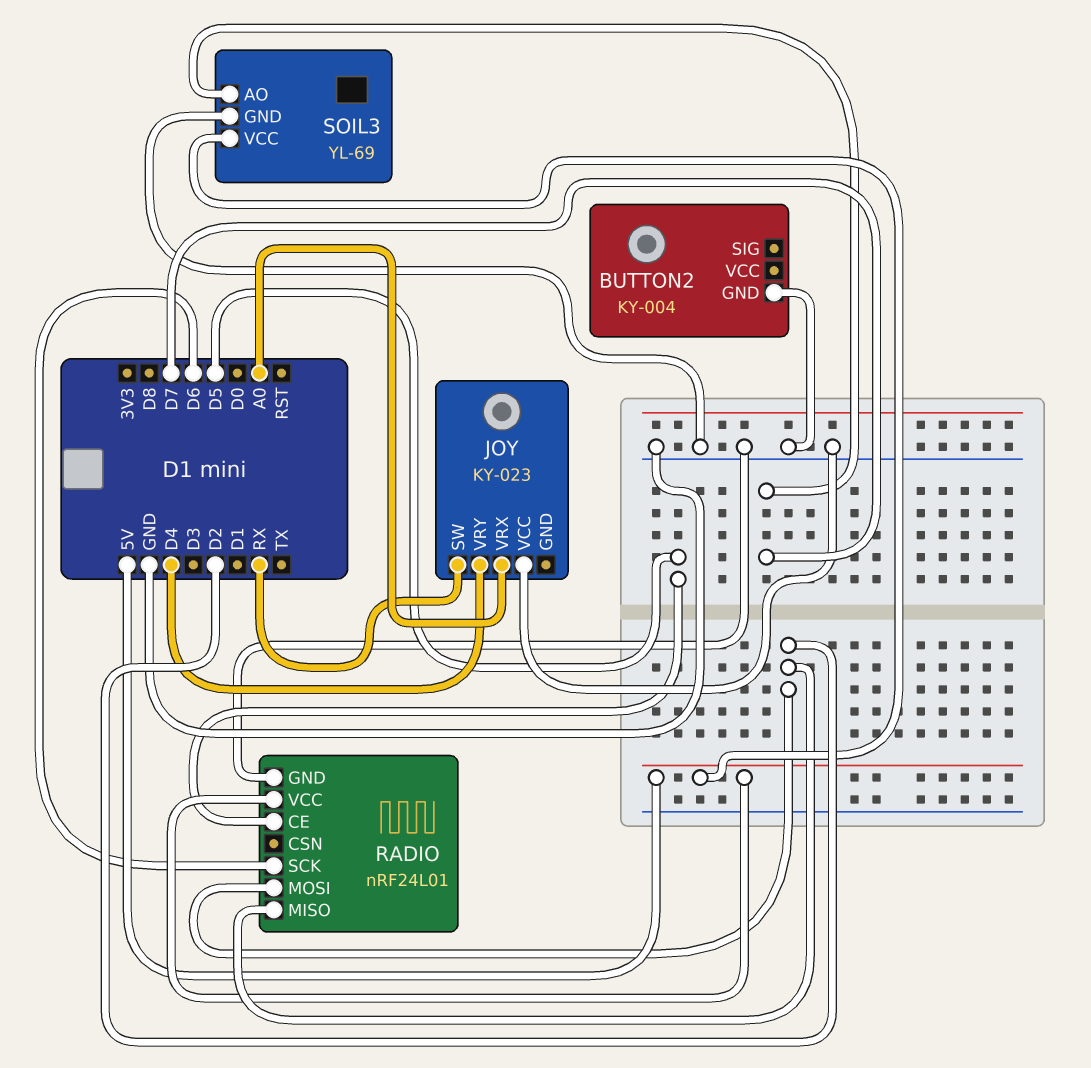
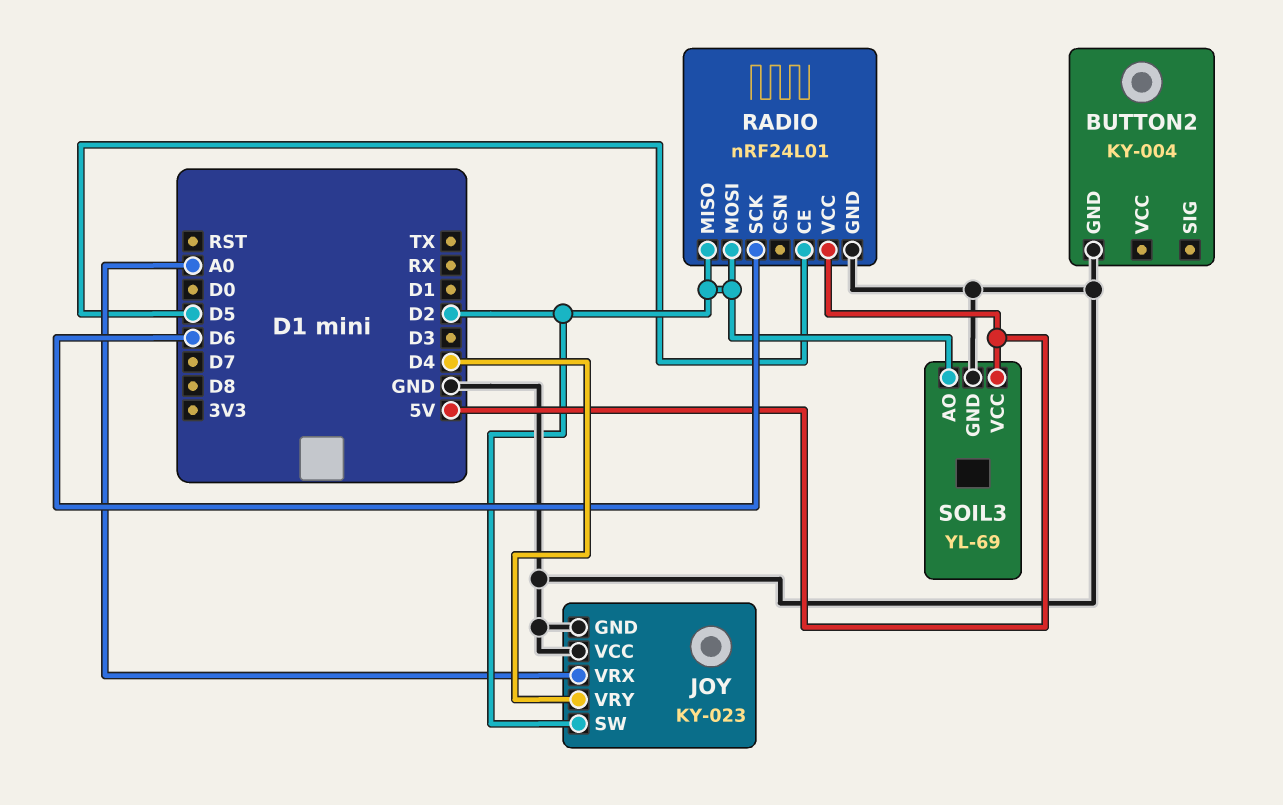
JOY pin GND: none -> GND
JOY pin SW: RX -> D2
SOIL3 pin AO: D7 -> D2

